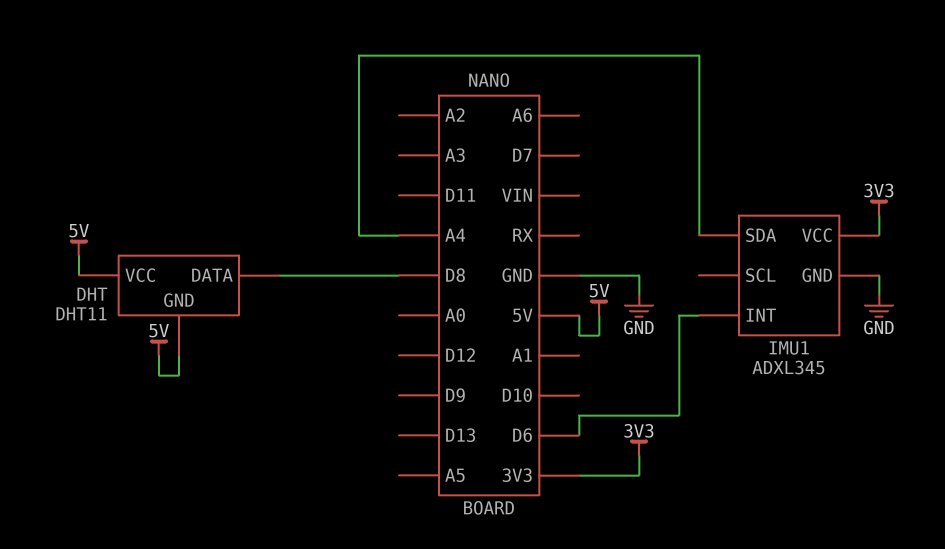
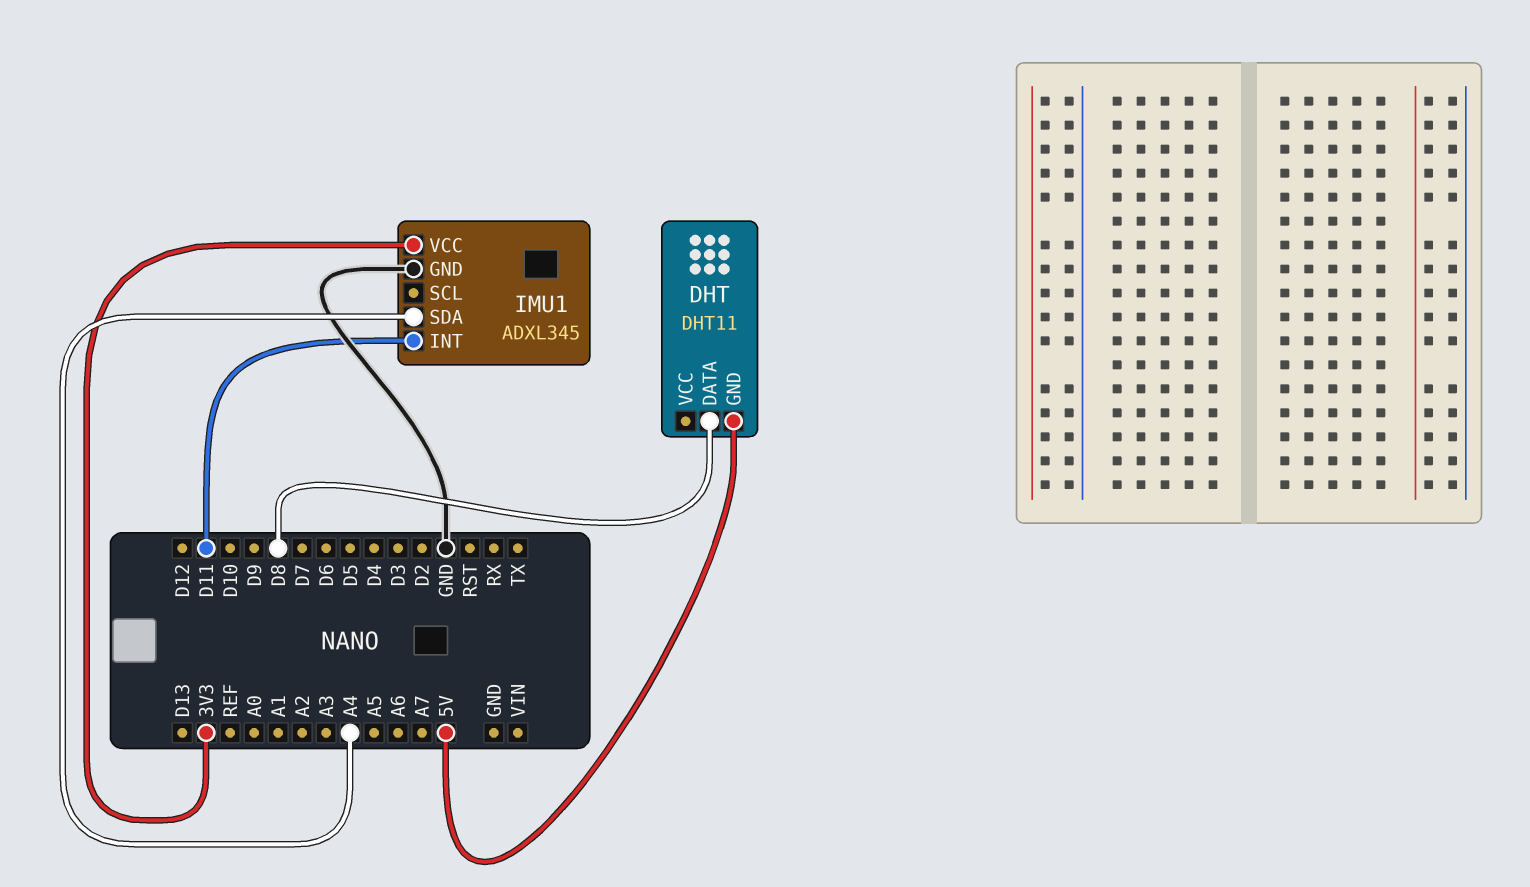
DHT pin VCC: 5V -> none
IMU1 pin INT: D6 -> D11

